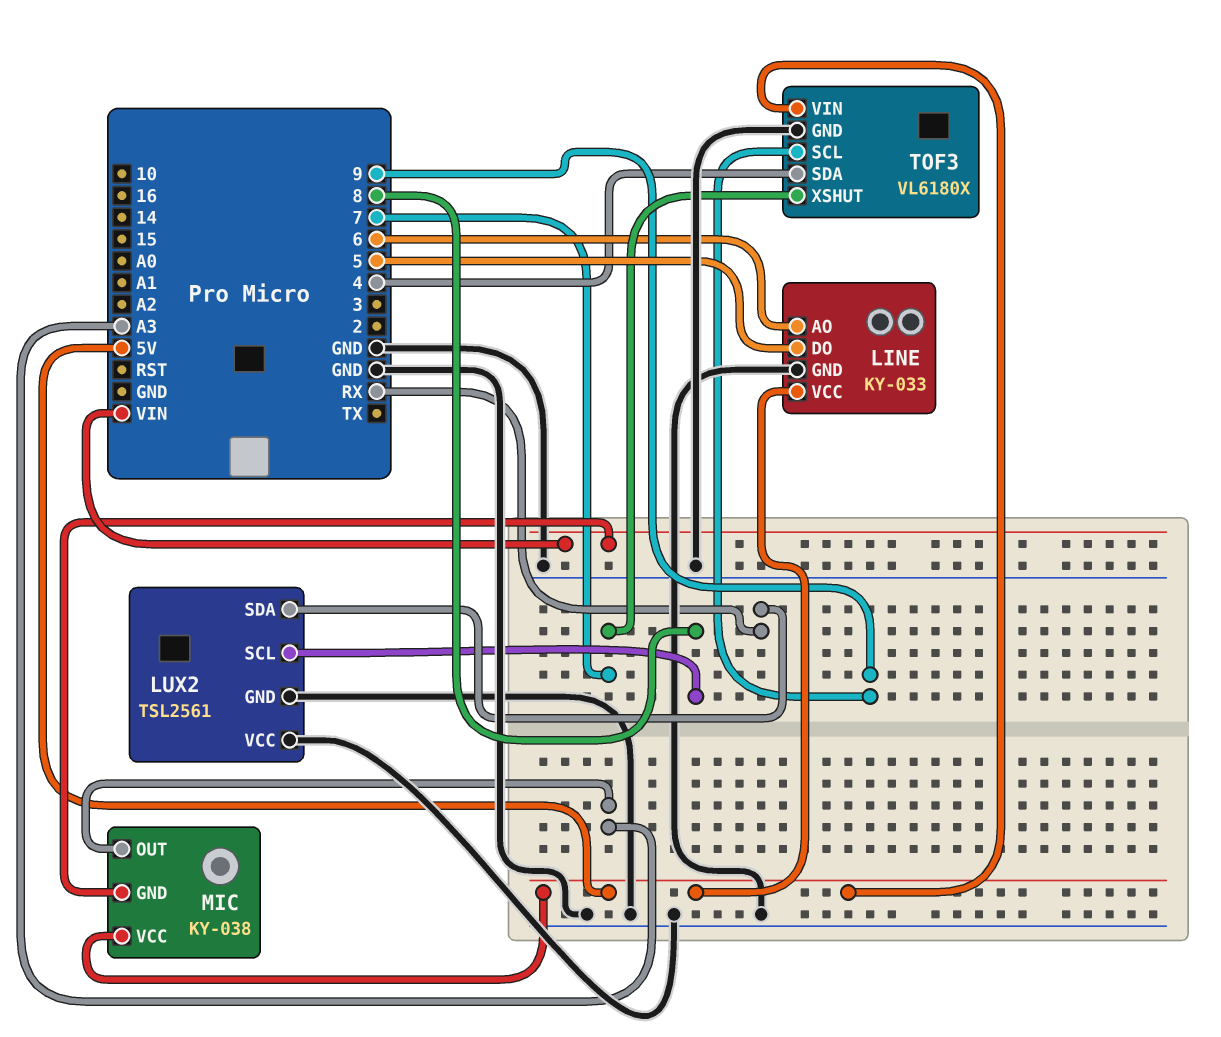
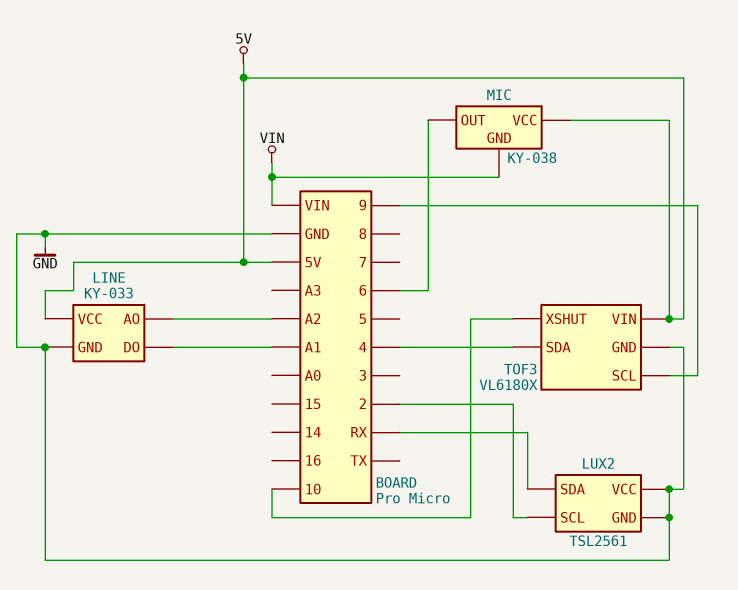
LINE pin AO: 6 -> A2
LINE pin DO: 5 -> A1
LUX2 pin SCL: 8 -> 2
MIC pin OUT: A3 -> 6
TOF3 pin XSHUT: 7 -> 10

